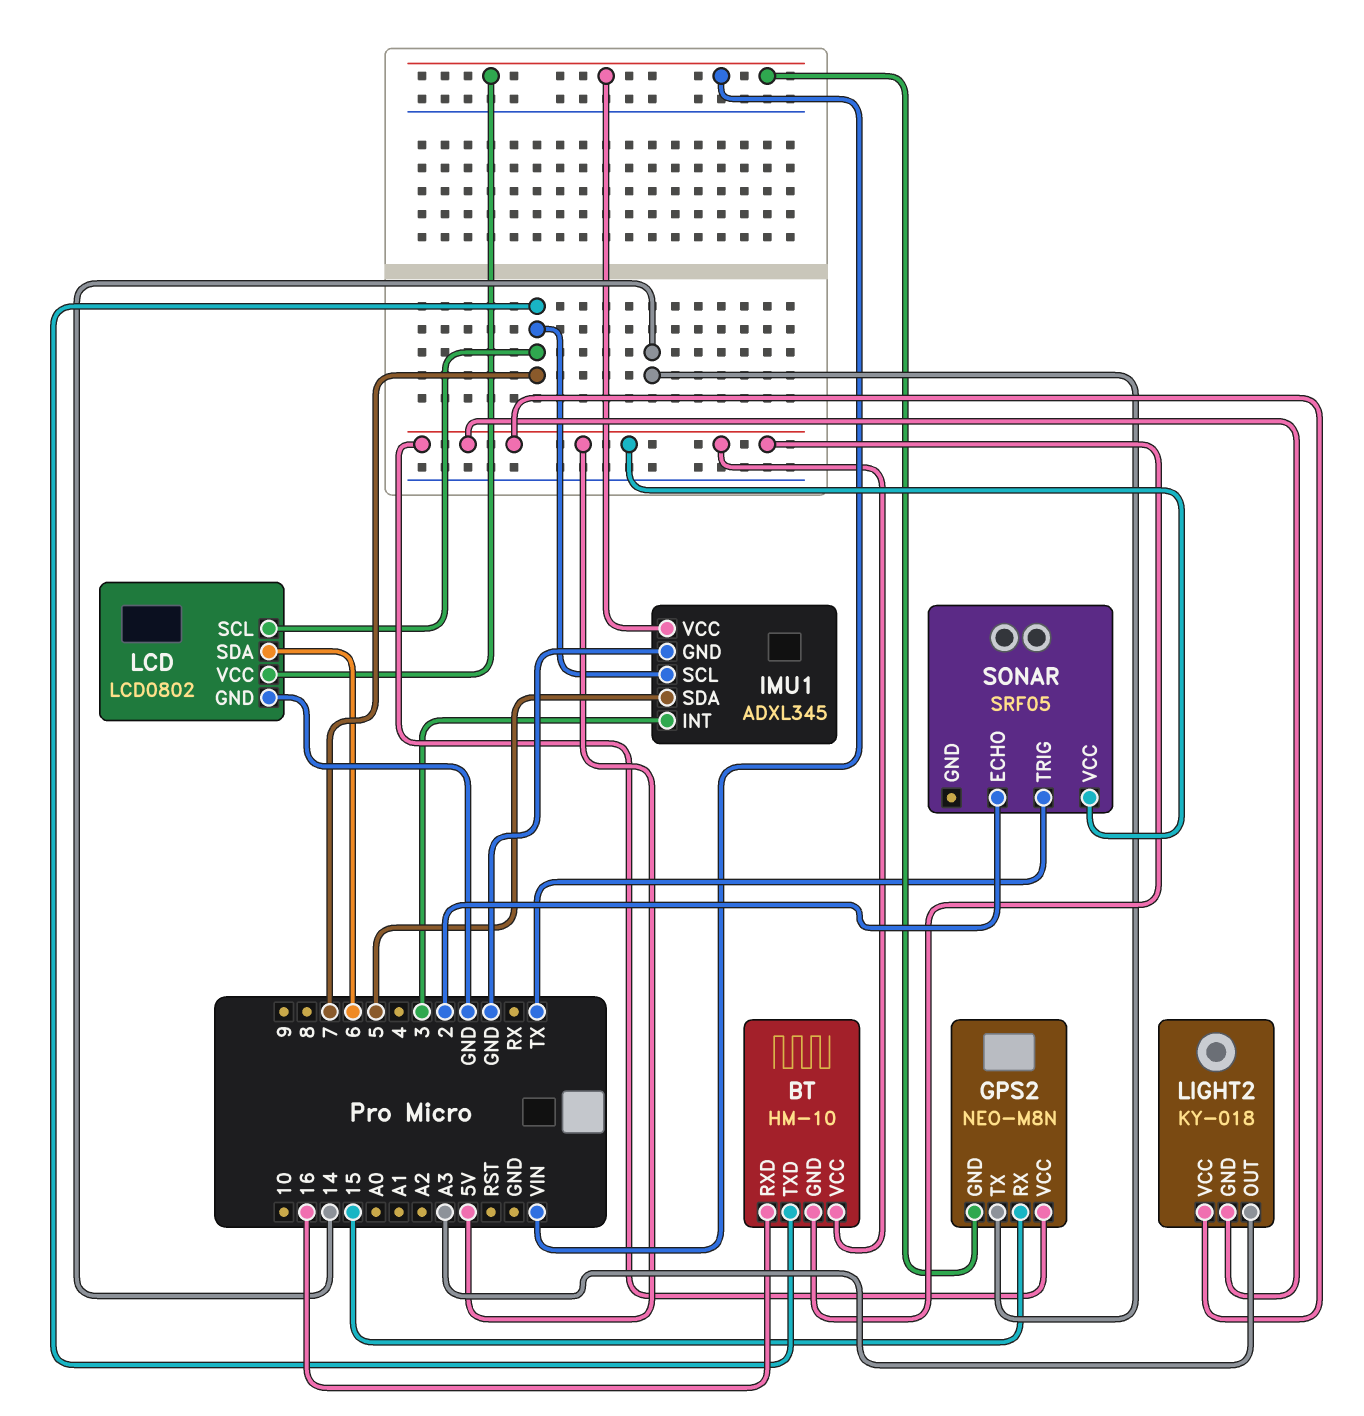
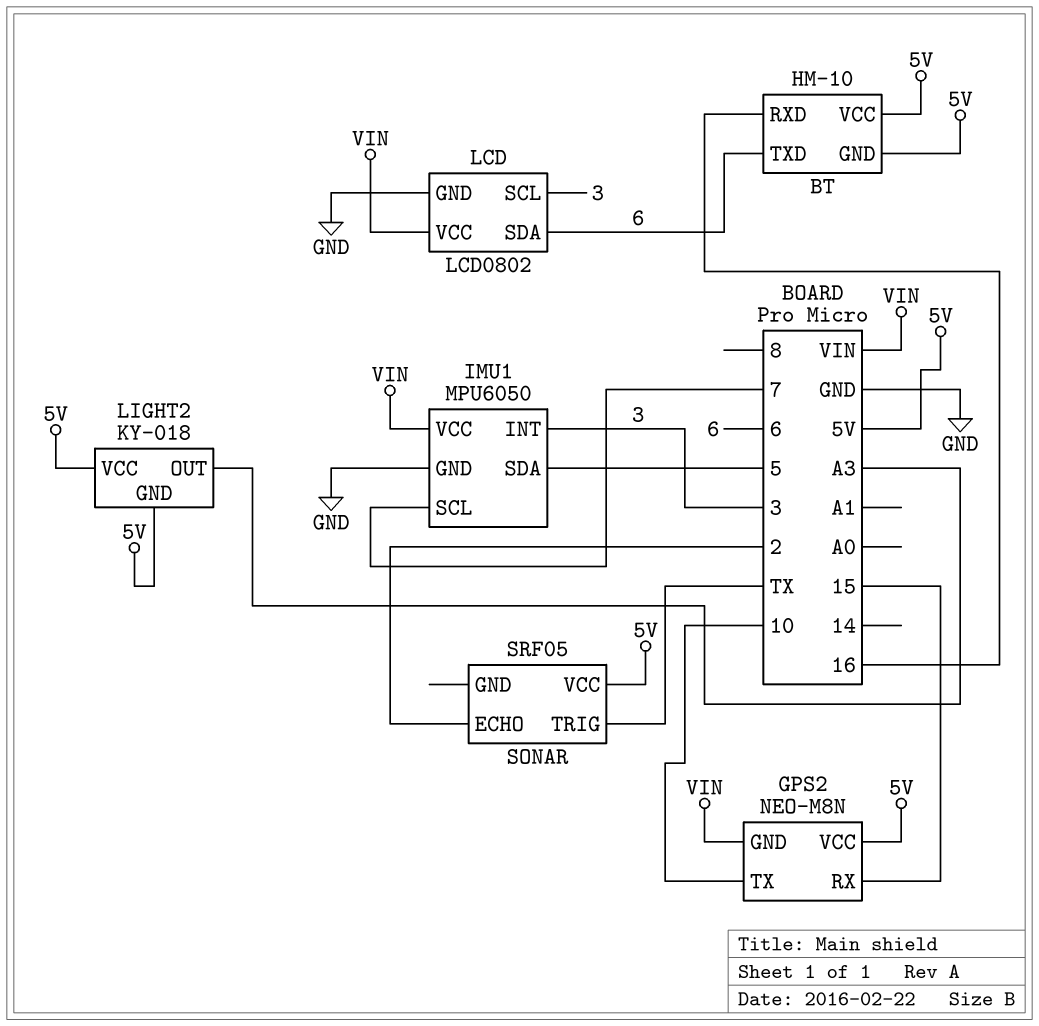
BT pin TXD: 7 -> 6
GPS2 pin TX: 14 -> 10
IMU1: ADXL345 -> MPU6050
LCD pin SCL: 7 -> 3

